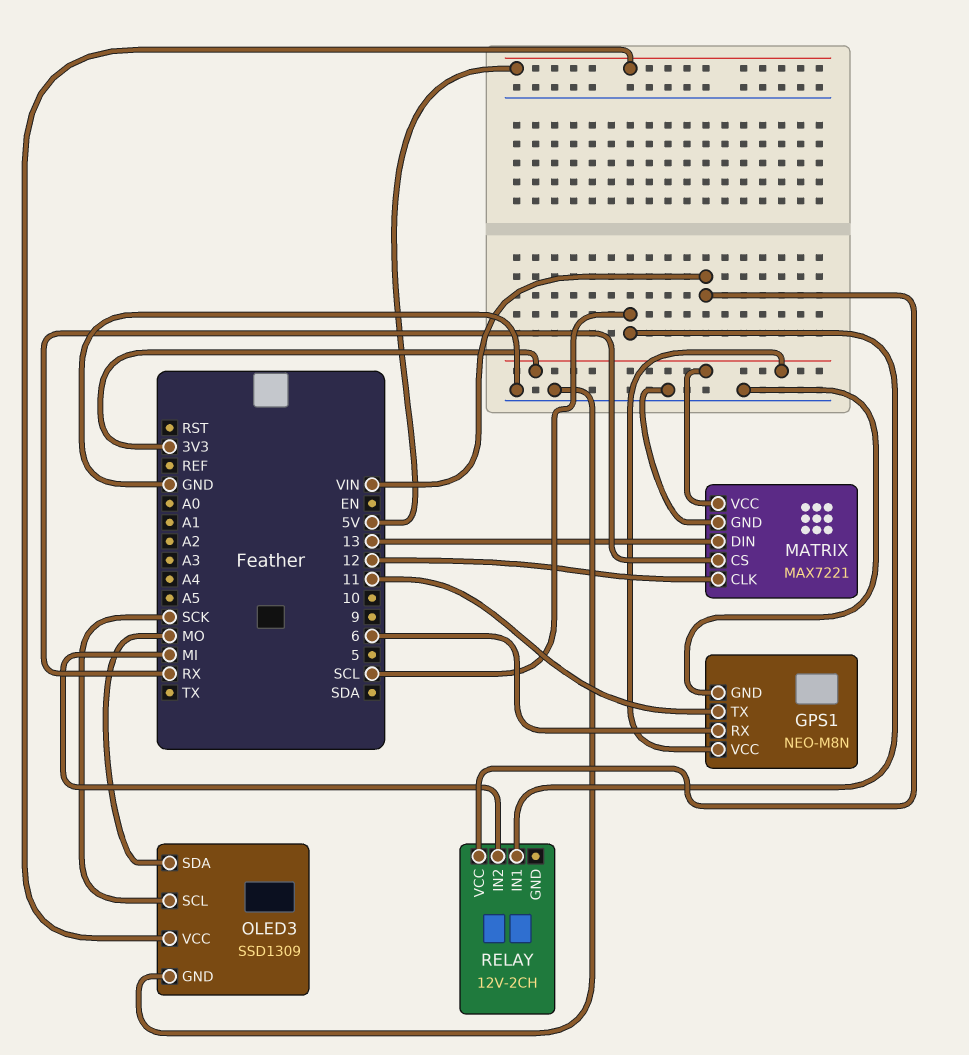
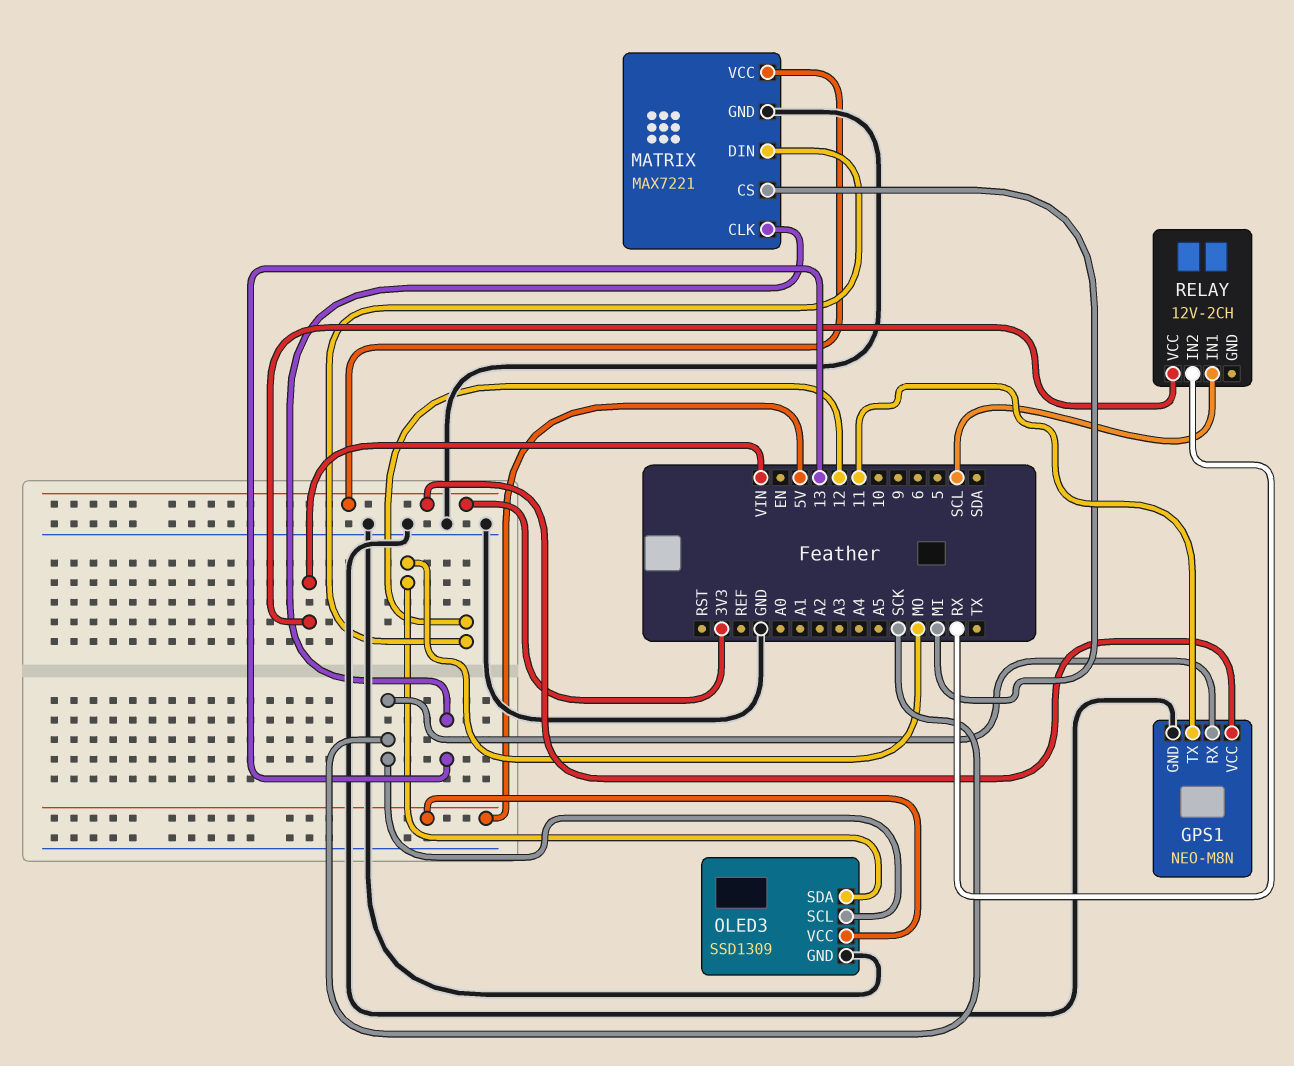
GPS1 pin RX: 6 -> SCK
MATRIX pin CLK: 12 -> 13
MATRIX pin CS: RX -> MI
MATRIX pin DIN: 13 -> 12
RELAY pin IN2: MI -> RX

